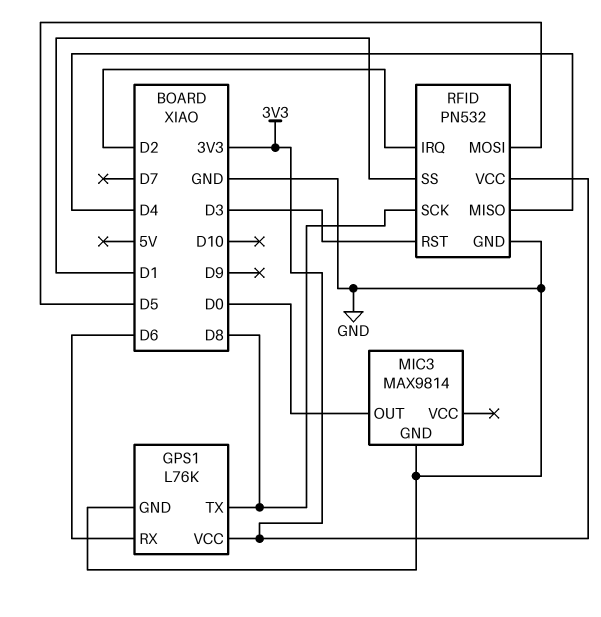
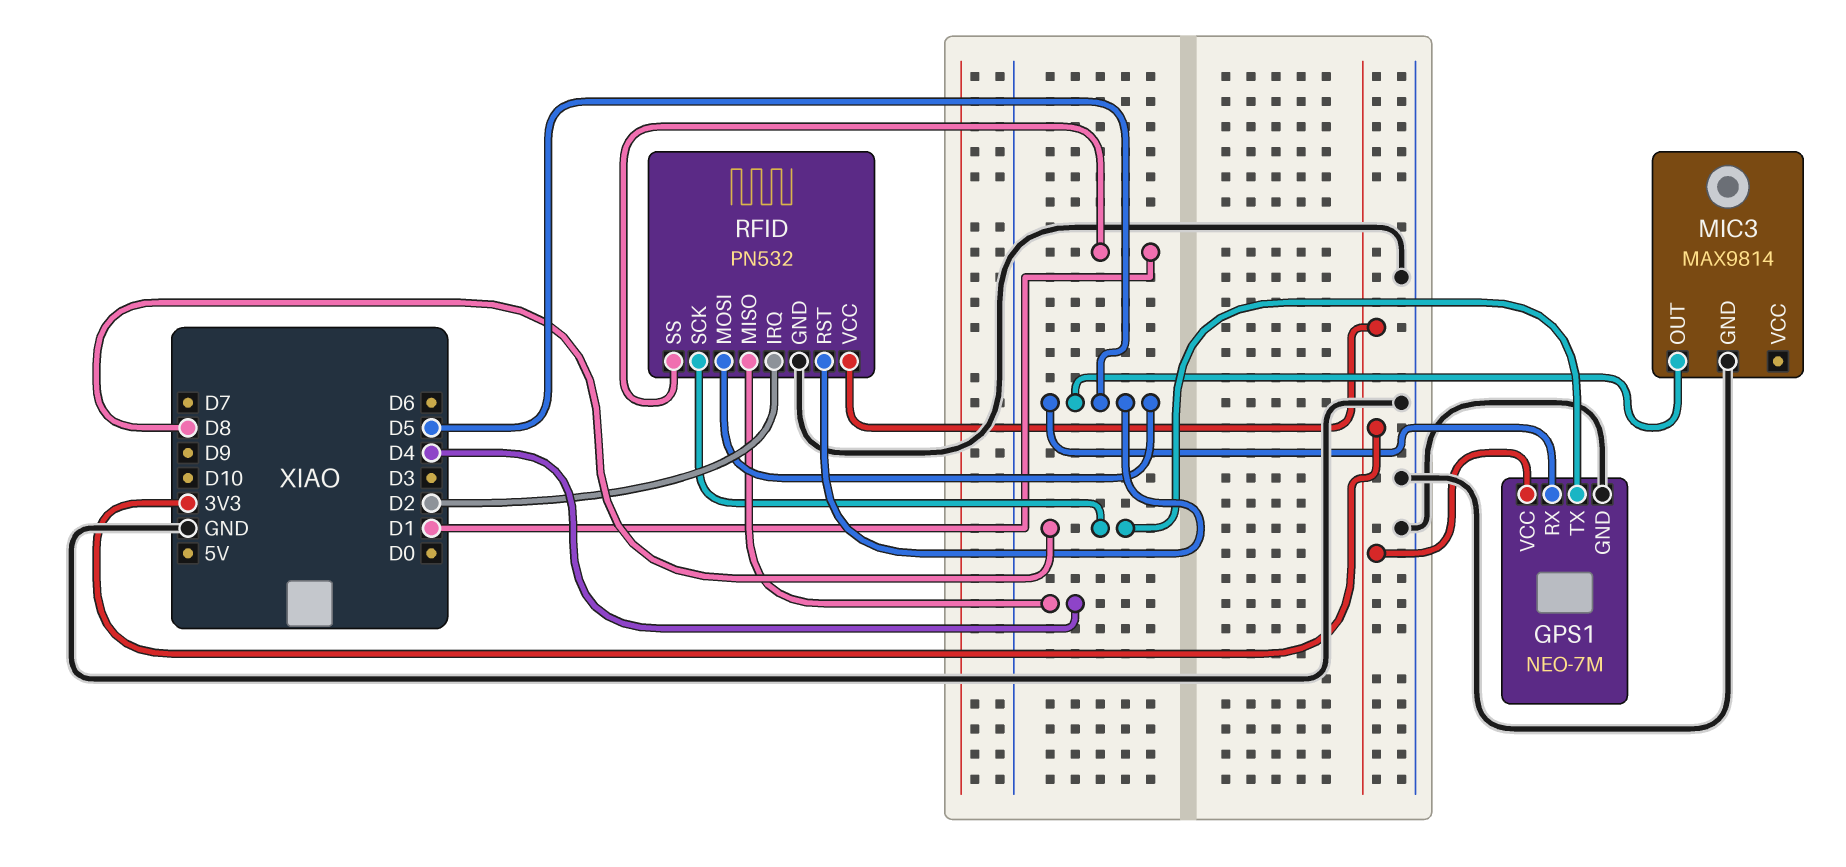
GPS1: L76K -> NEO-7M
GPS1 pin RX: D6 -> D5
MIC3 pin OUT: D0 -> D5
RFID pin RST: D3 -> D5

